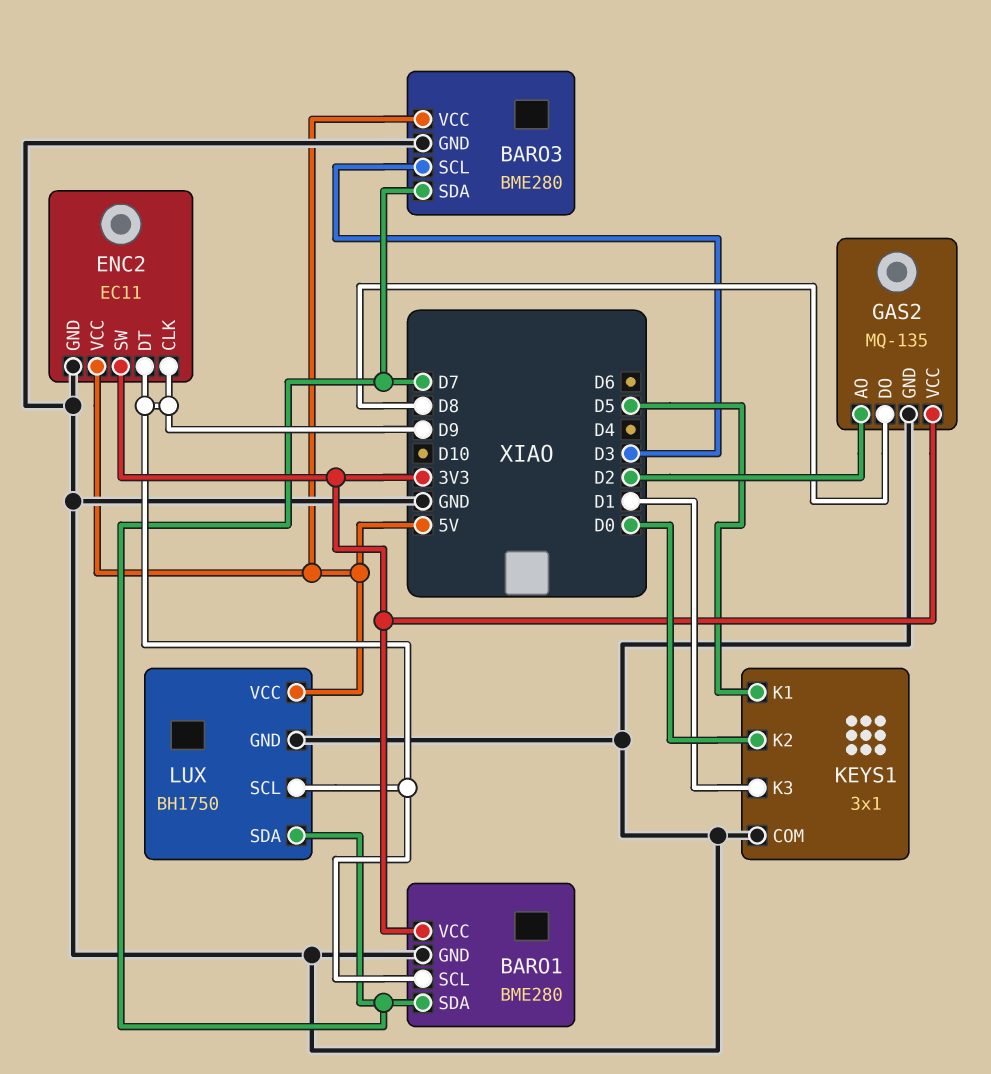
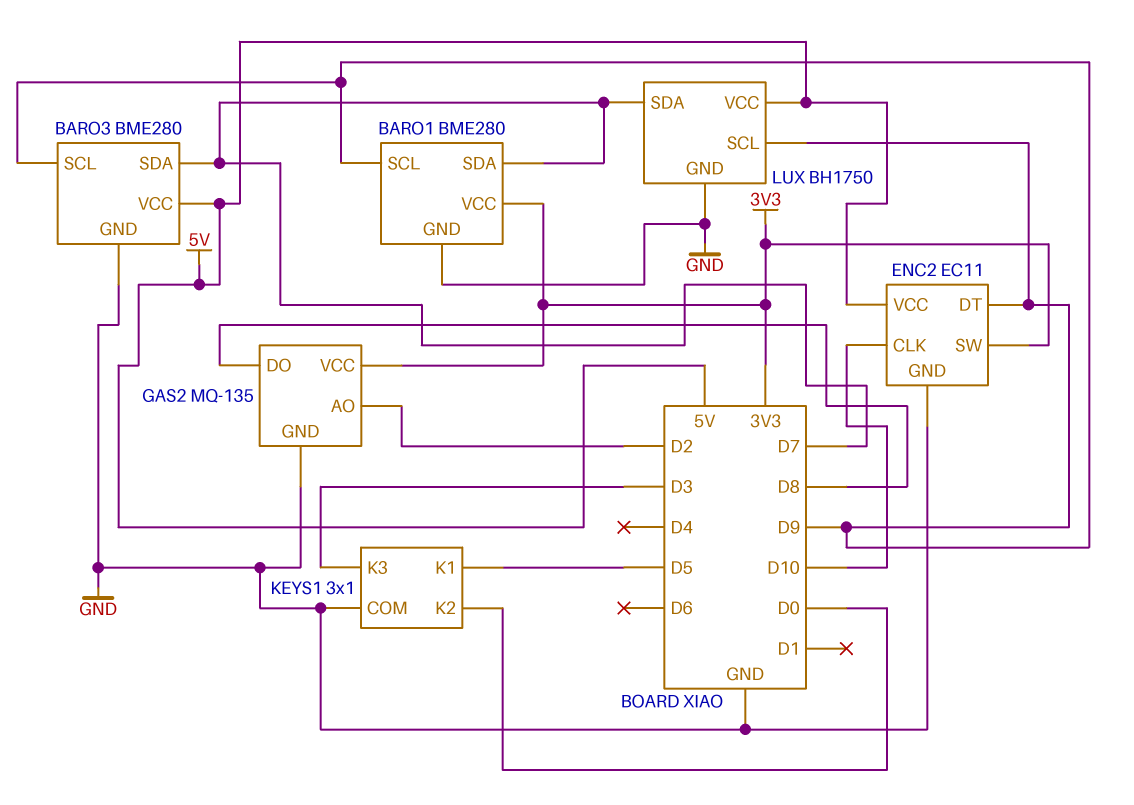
BARO3 pin SCL: D3 -> D9
ENC2 pin CLK: D9 -> D10
KEYS1 pin K3: D1 -> D3

